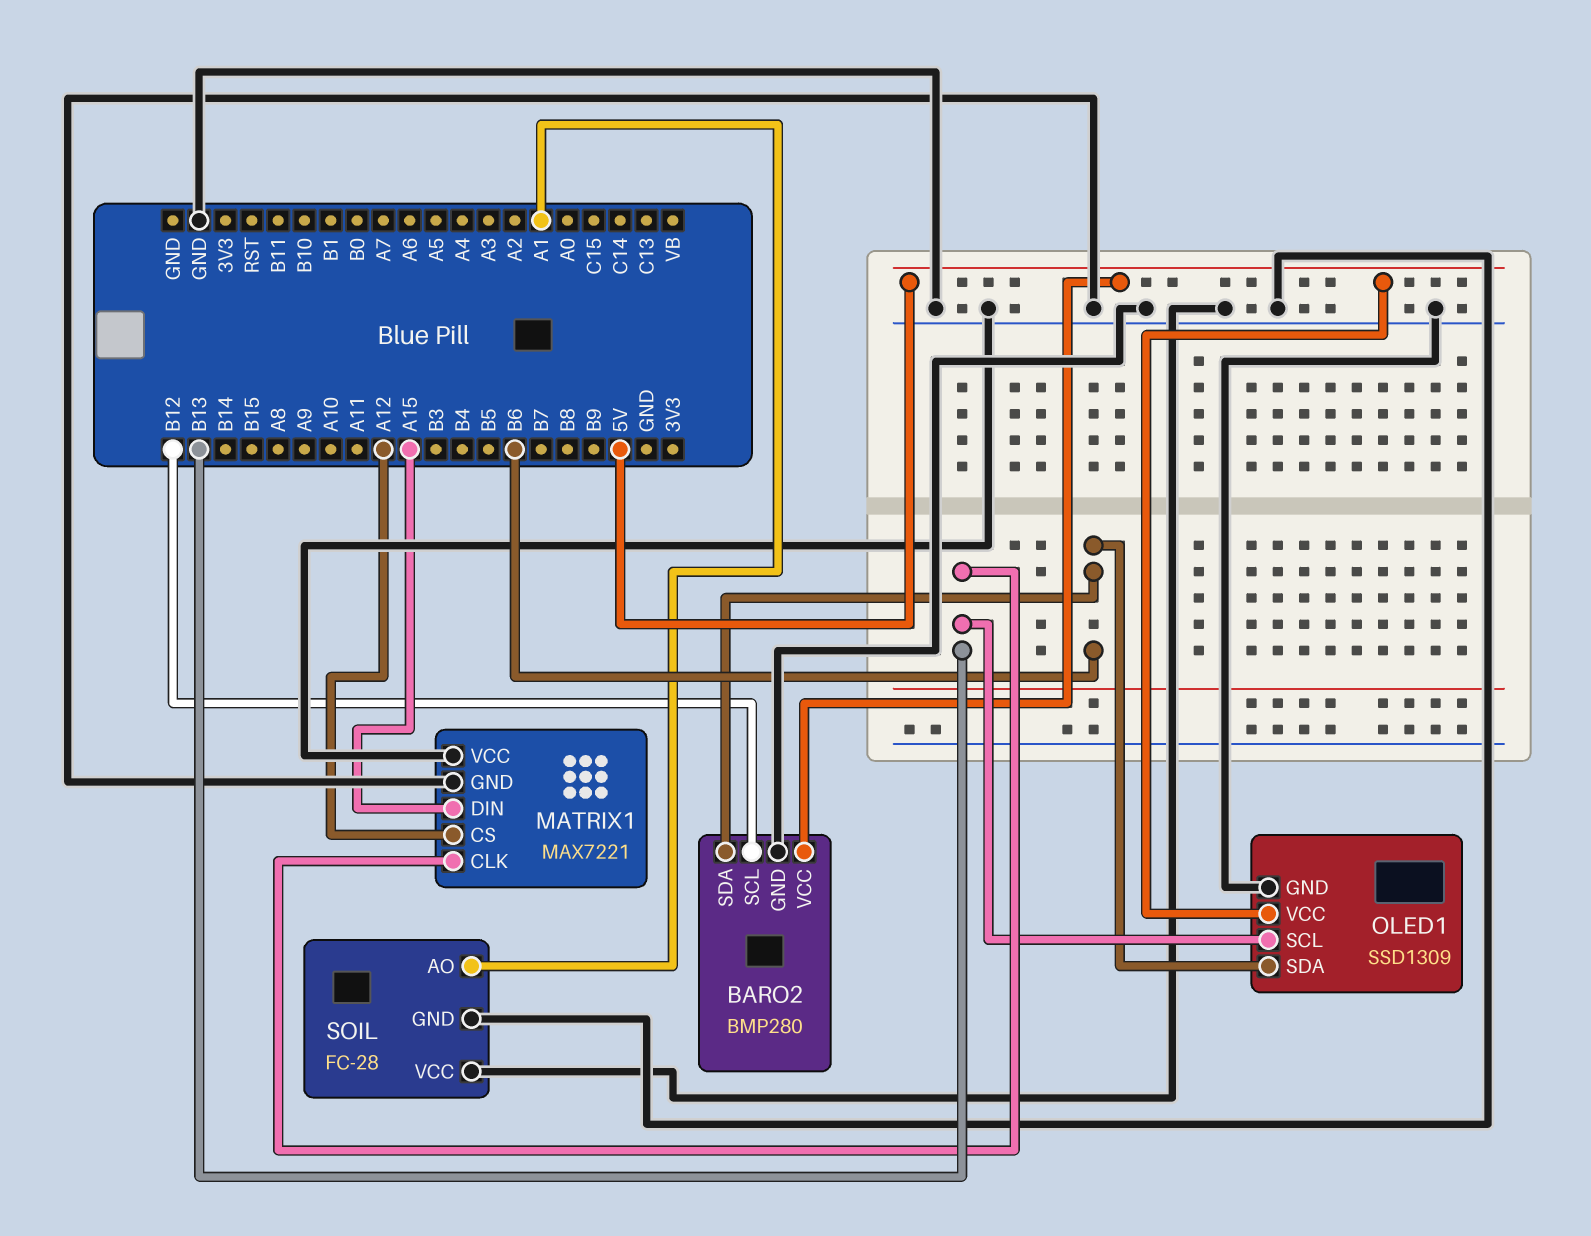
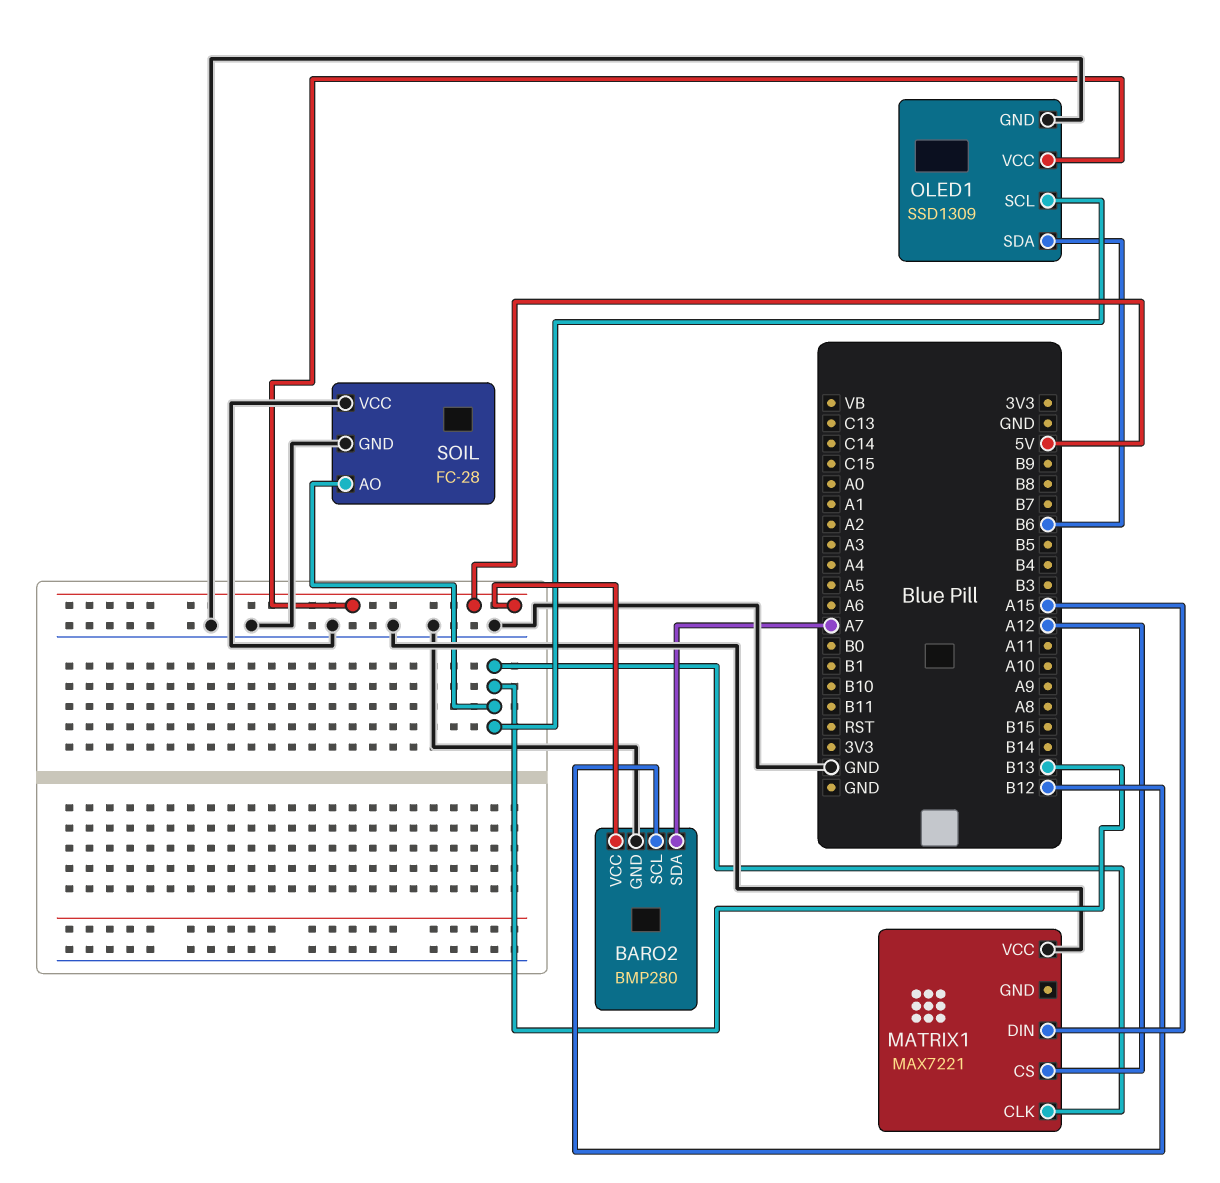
BARO2 pin SDA: B6 -> A7
MATRIX1 pin GND: GND -> none
SOIL pin AO: A1 -> B13

